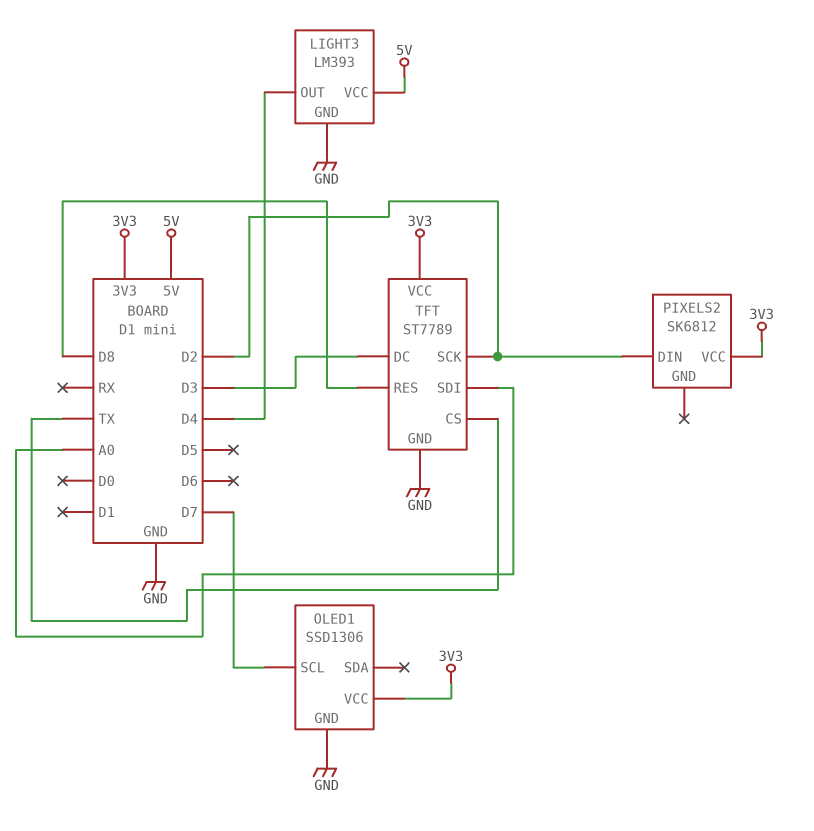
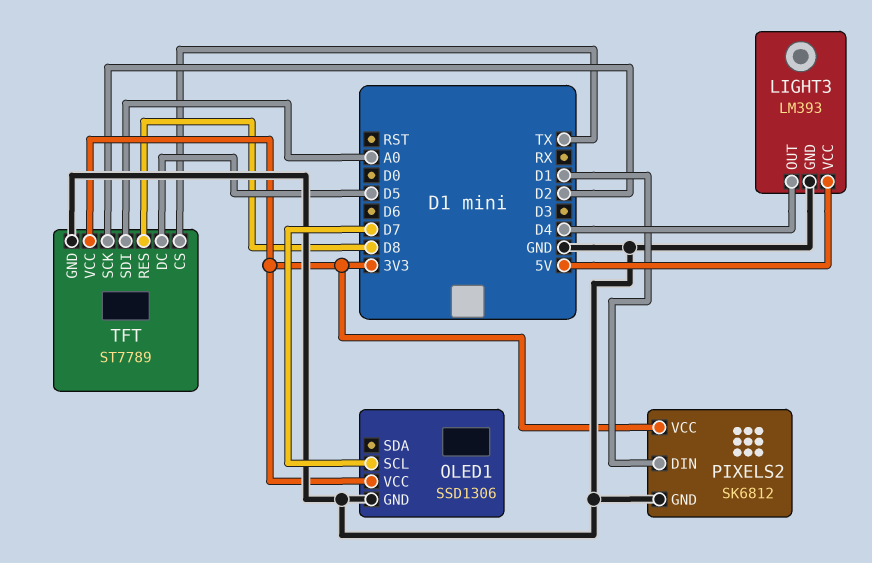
PIXELS2 pin DIN: D2 -> D1
PIXELS2 pin GND: none -> GND
TFT pin DC: D3 -> D5

